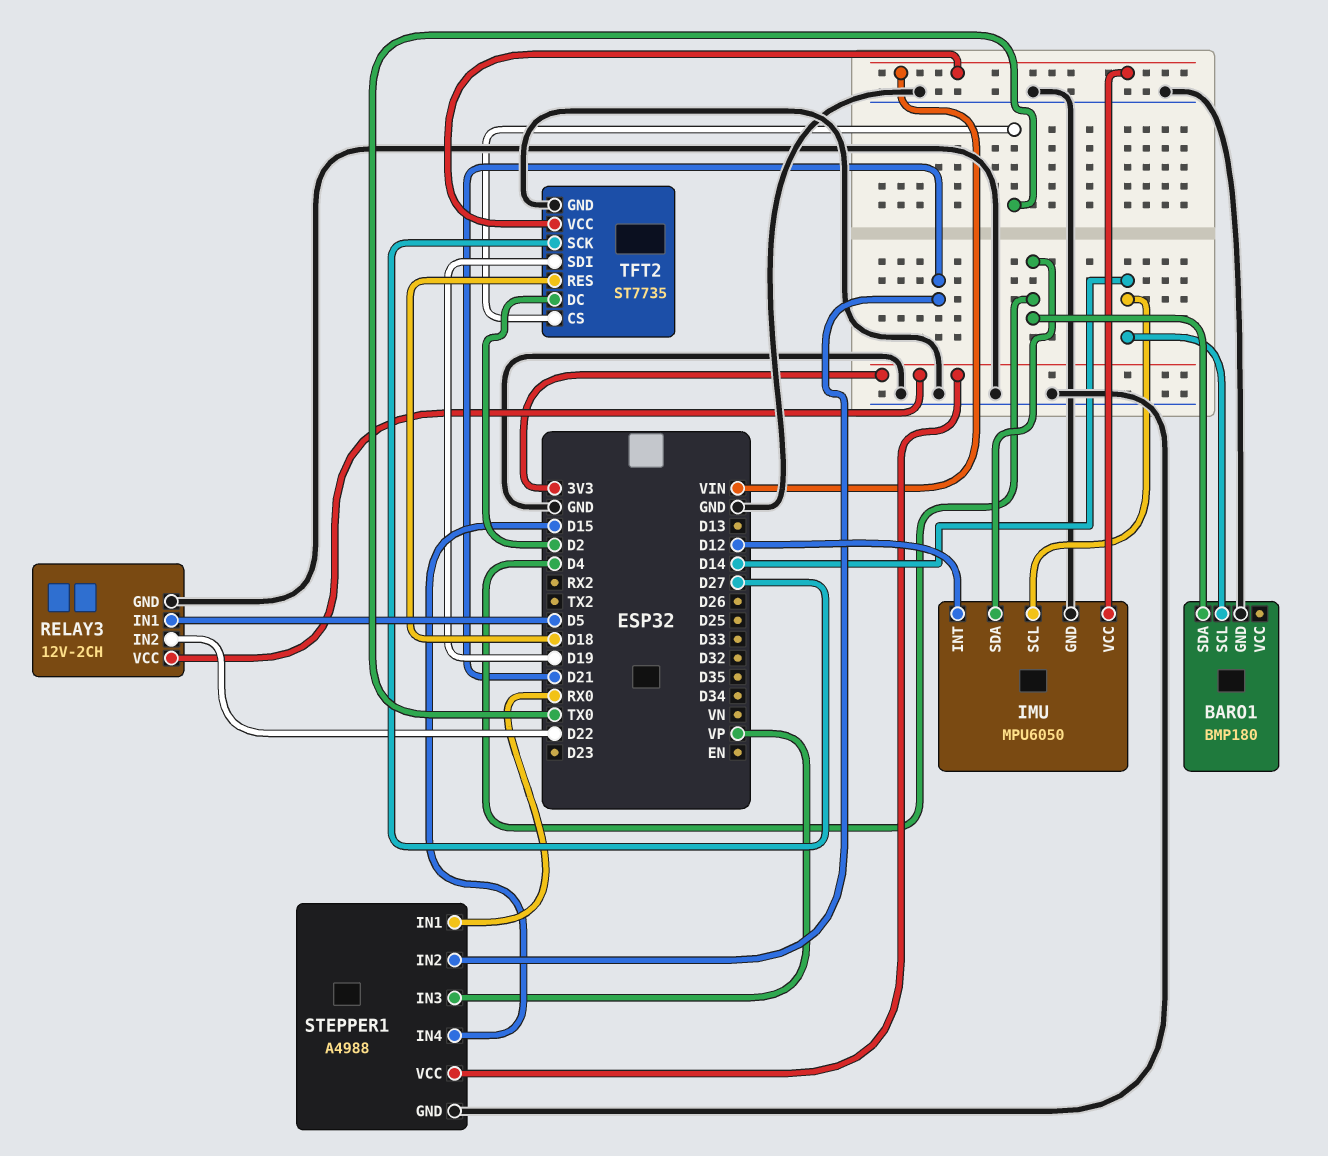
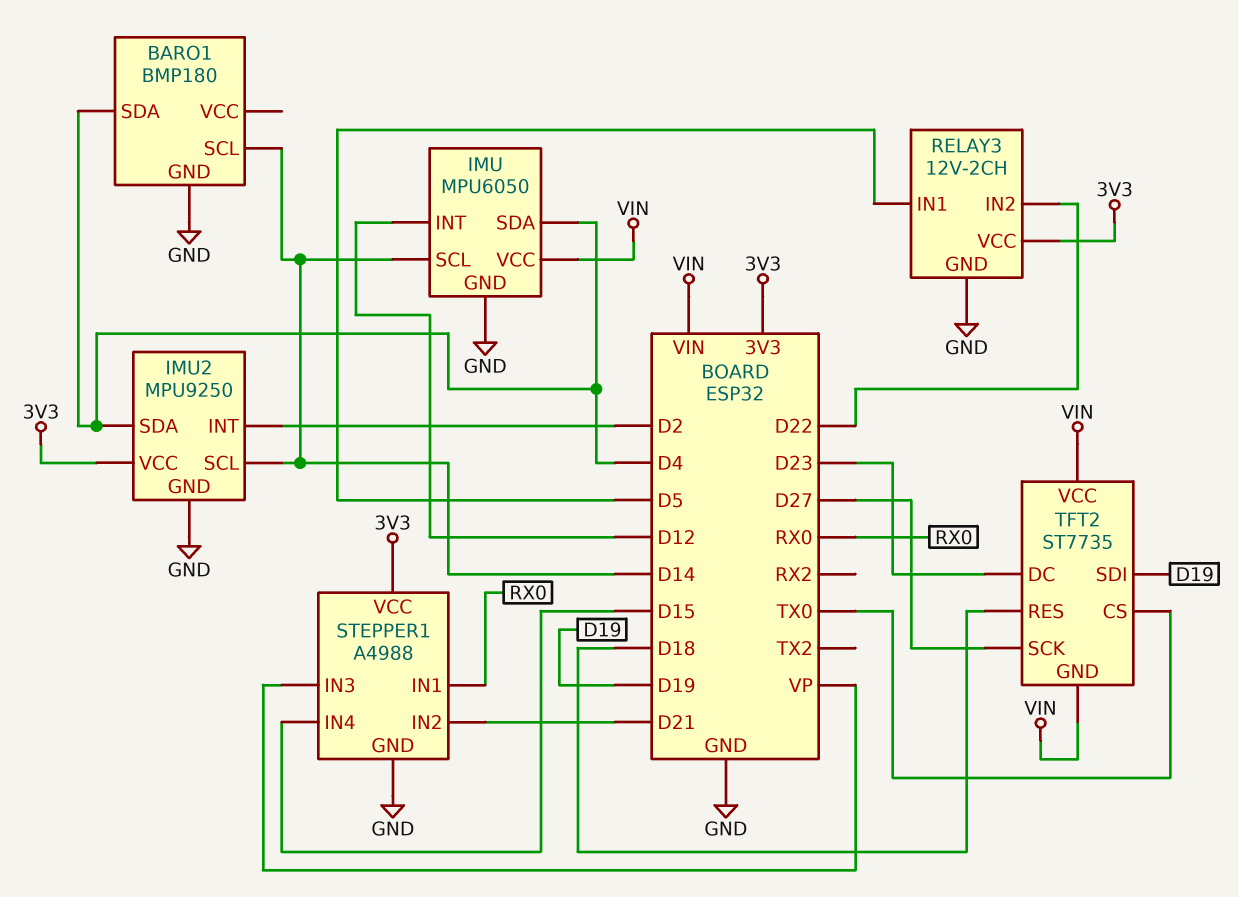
IMU2: none -> MPU9250
IMU2 pin GND: none -> GND
IMU2 pin INT: none -> D2
IMU2 pin SCL: none -> D14
IMU2 pin SDA: none -> D4
IMU2 pin VCC: none -> 3V3
TFT2 pin DC: D2 -> D23
TFT2 pin GND: GND -> VIN

